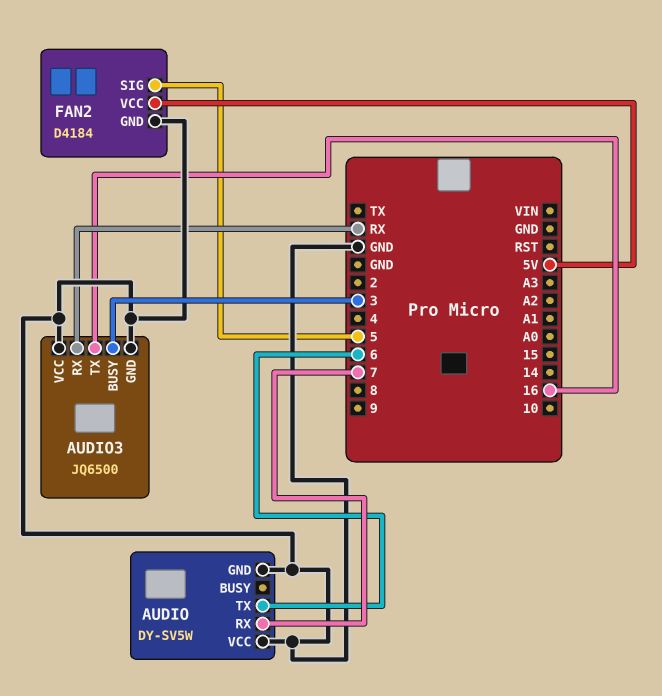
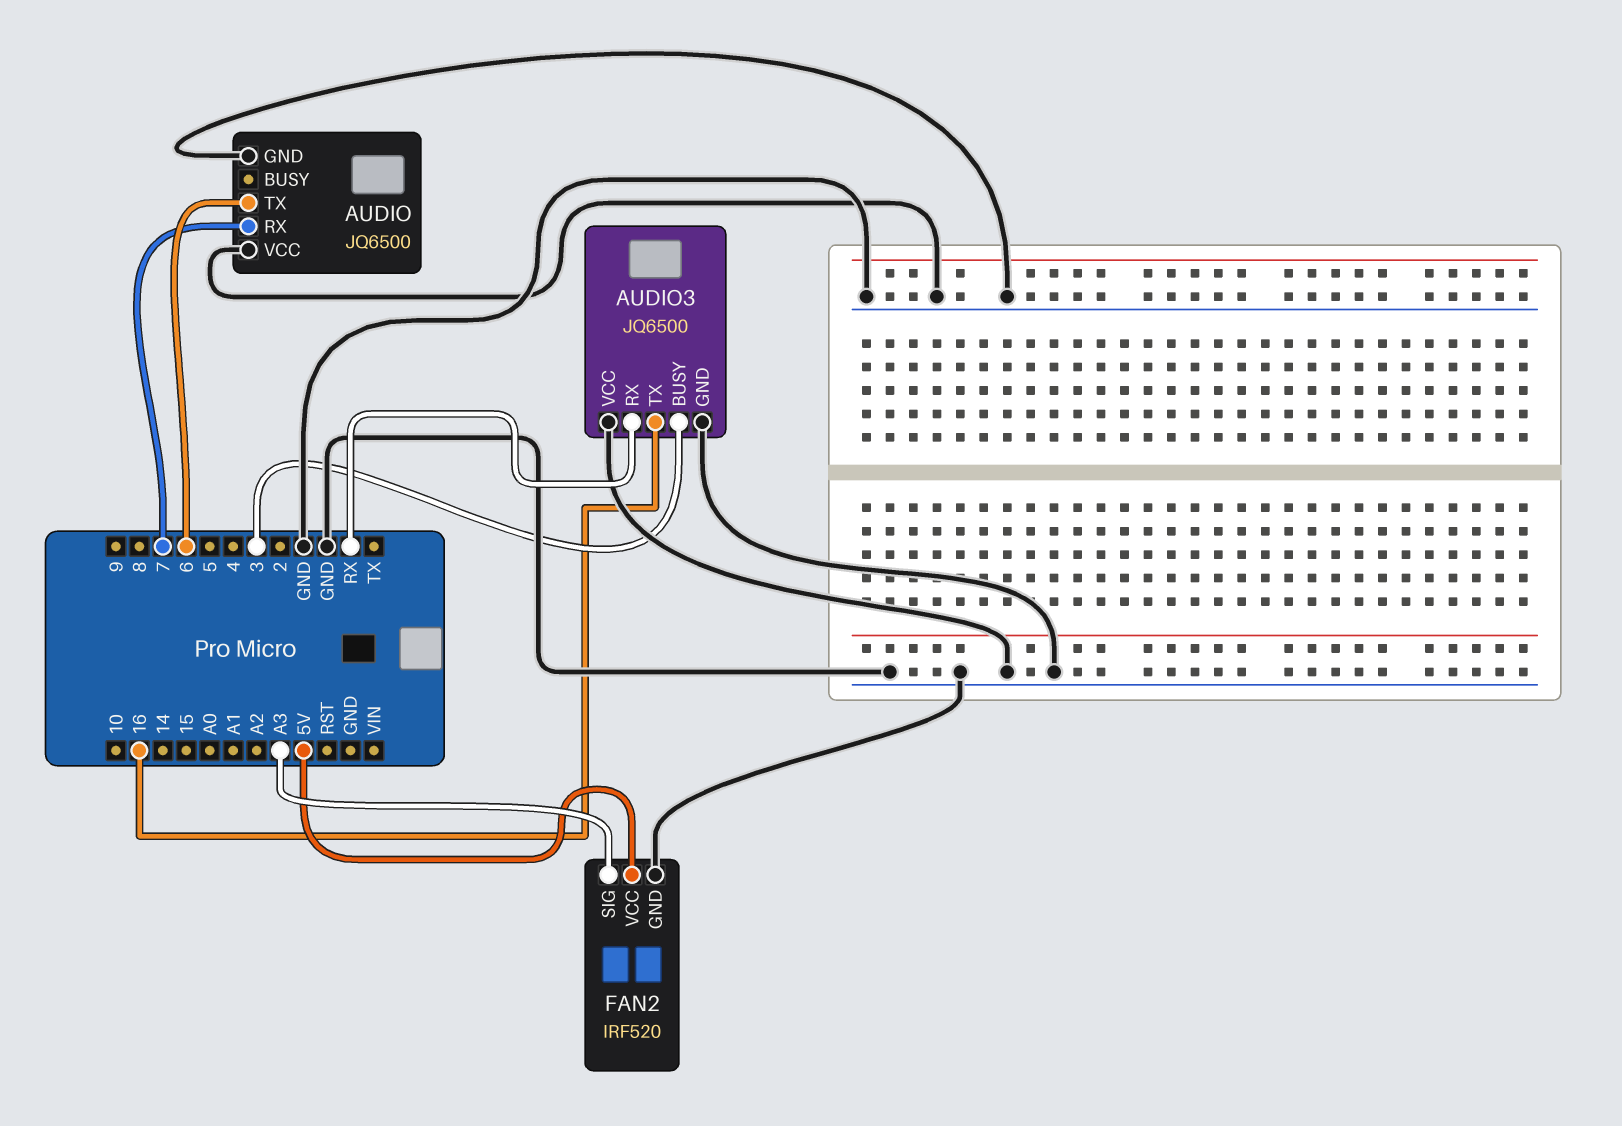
AUDIO: DY-SV5W -> JQ6500
FAN2: D4184 -> IRF520
FAN2 pin SIG: 5 -> A3

